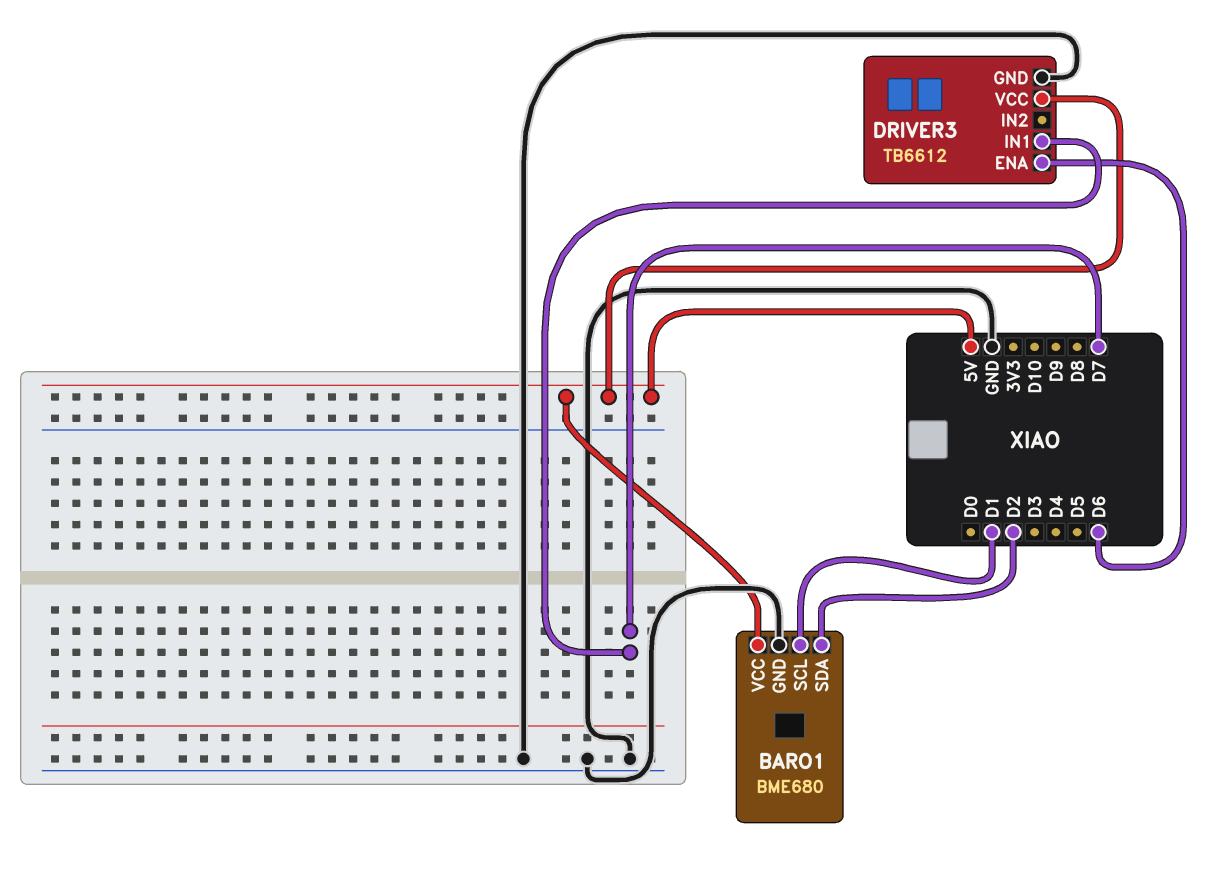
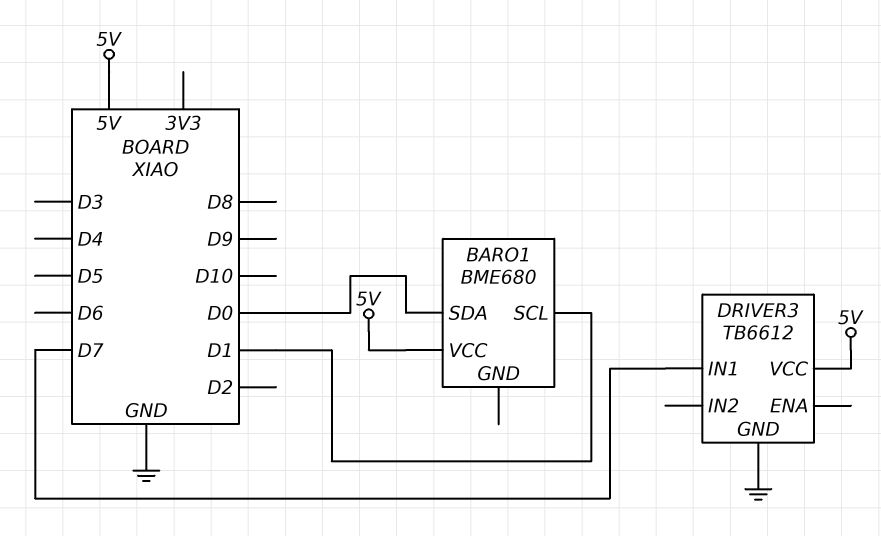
BARO1 pin GND: GND -> none
BARO1 pin SDA: D2 -> D0
DRIVER3 pin ENA: D6 -> none

